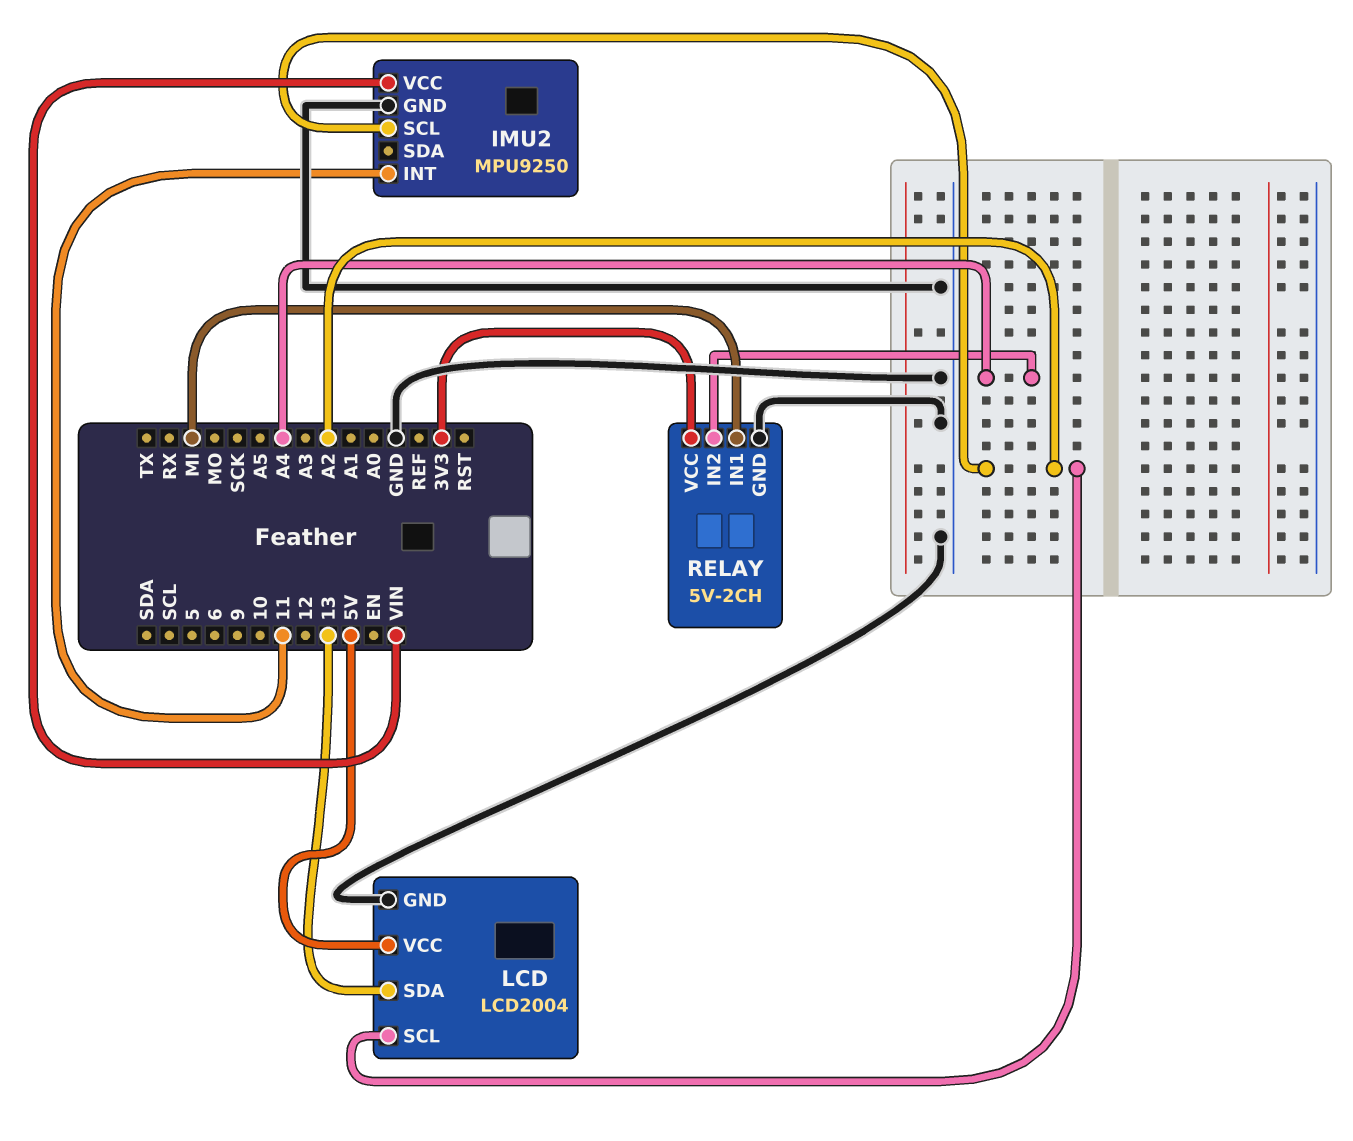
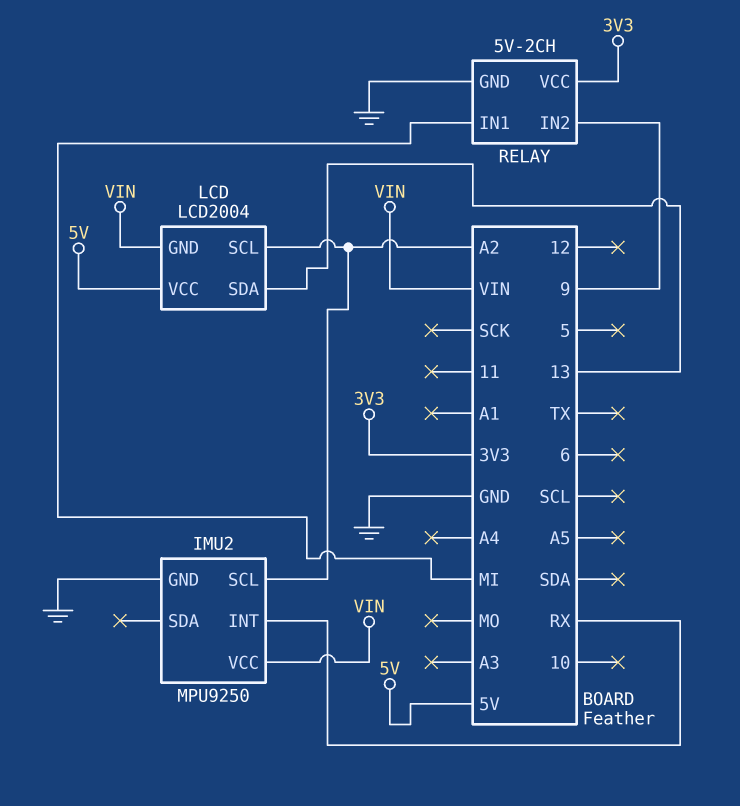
IMU2 pin INT: 11 -> RX
LCD pin GND: GND -> VIN
RELAY pin IN2: A4 -> 9

